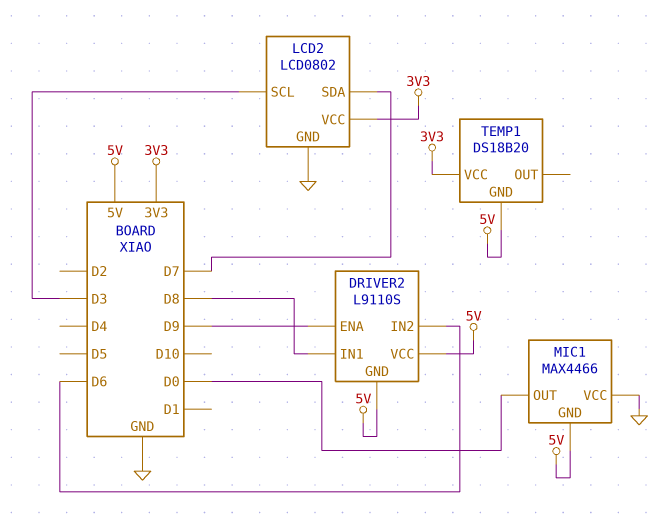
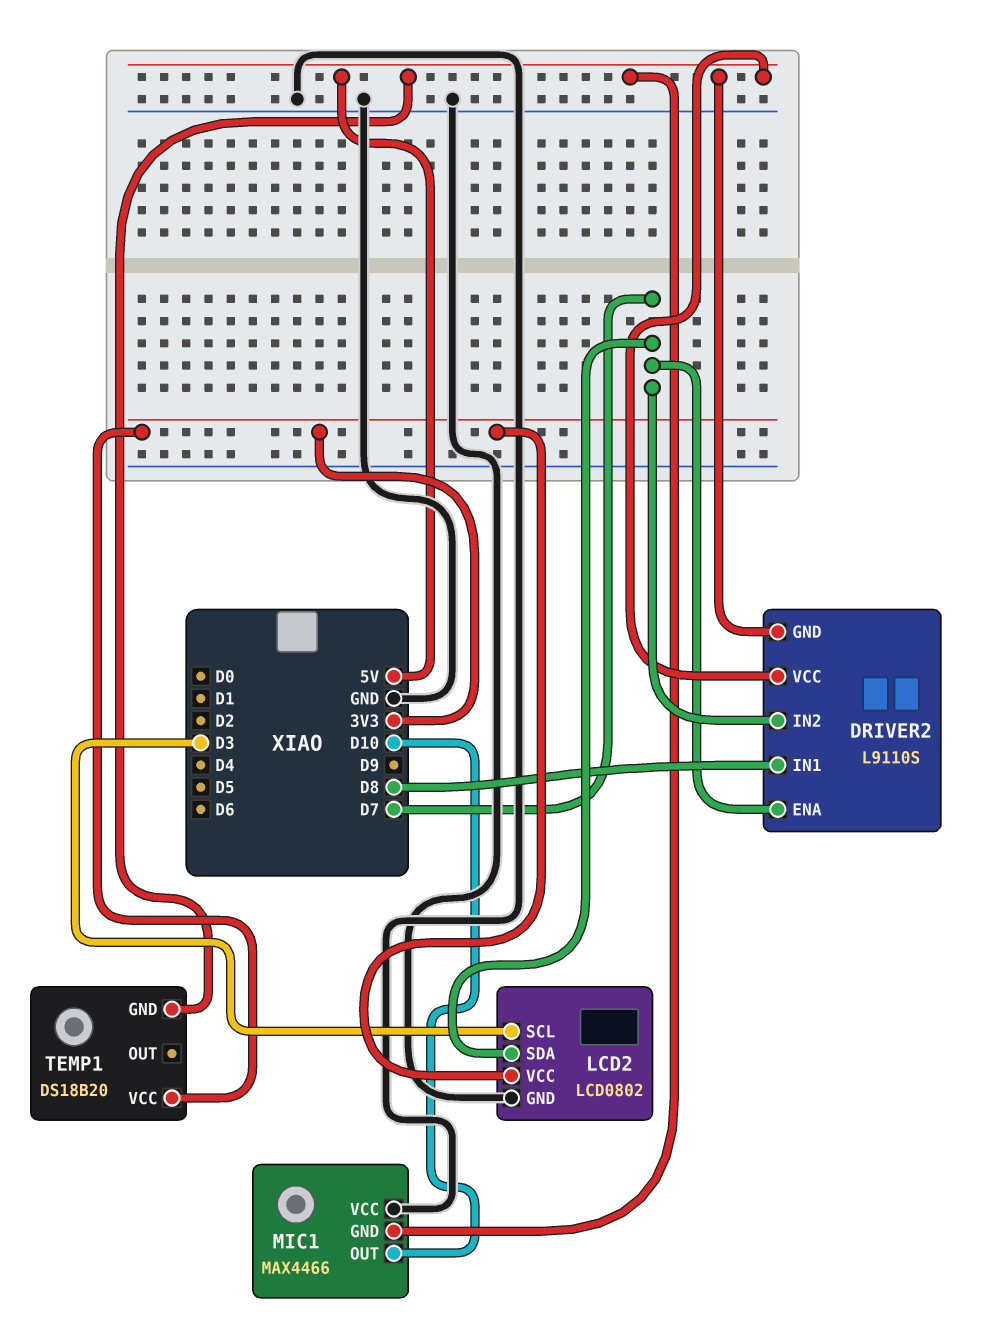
DRIVER2 pin ENA: D9 -> D7
DRIVER2 pin IN2: D6 -> D7
MIC1 pin OUT: D0 -> D10

